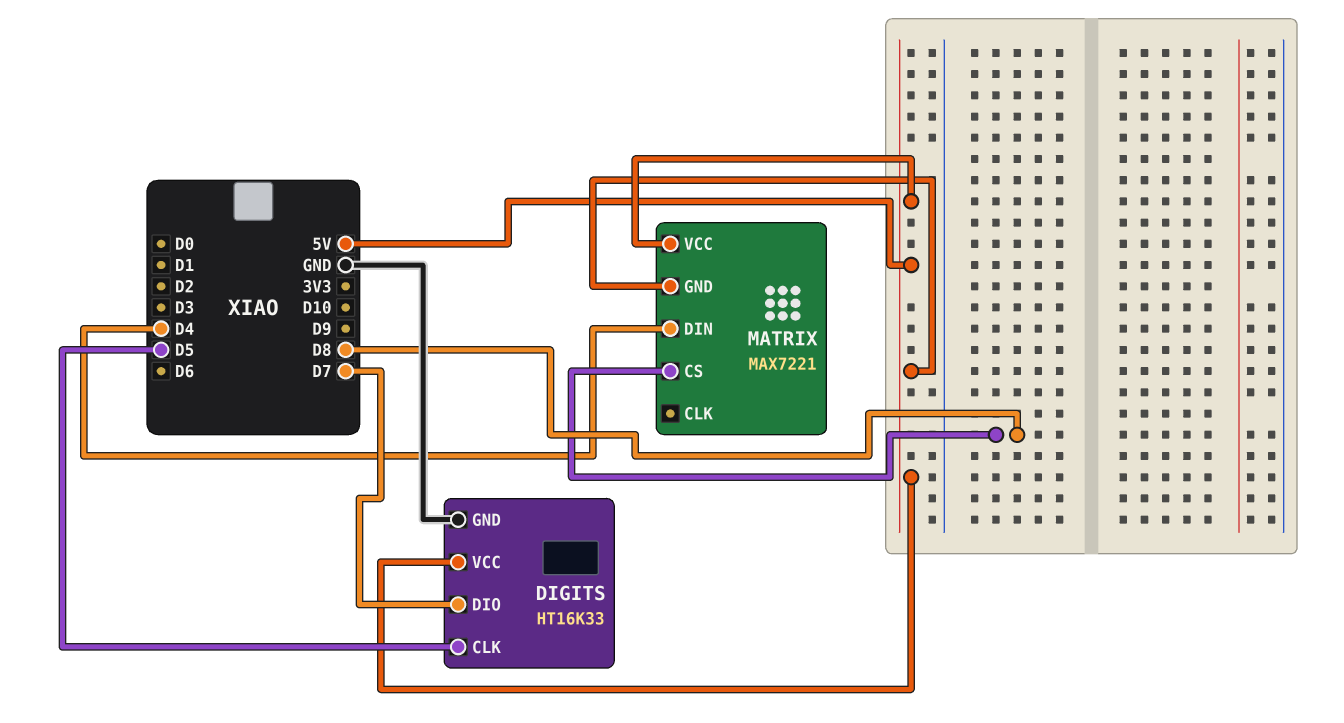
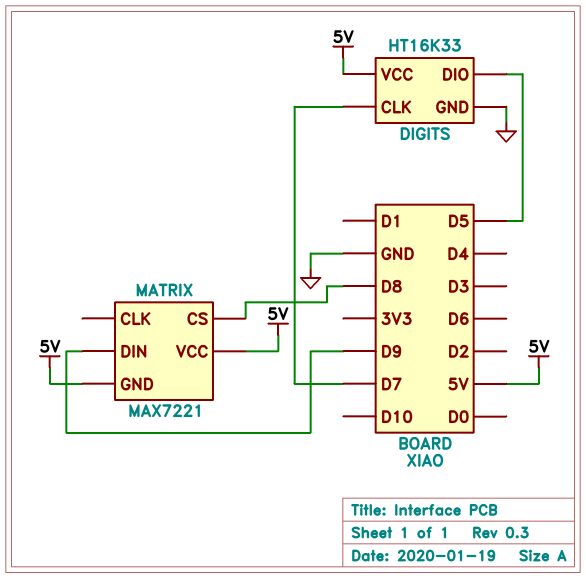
DIGITS pin CLK: D5 -> D7
DIGITS pin DIO: D7 -> D5
MATRIX pin DIN: D4 -> D9

